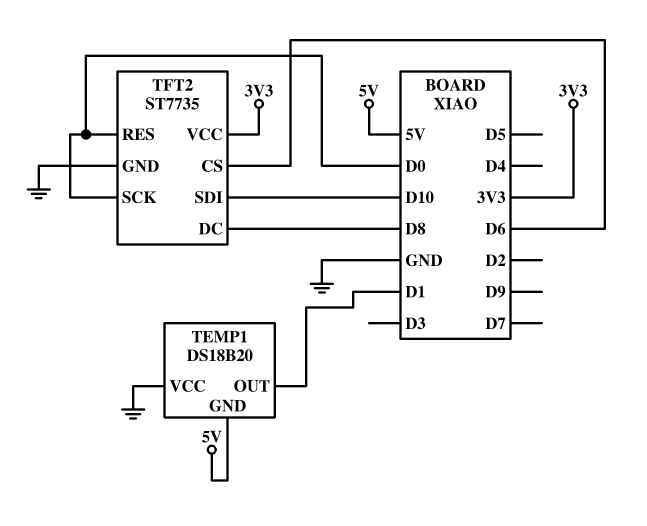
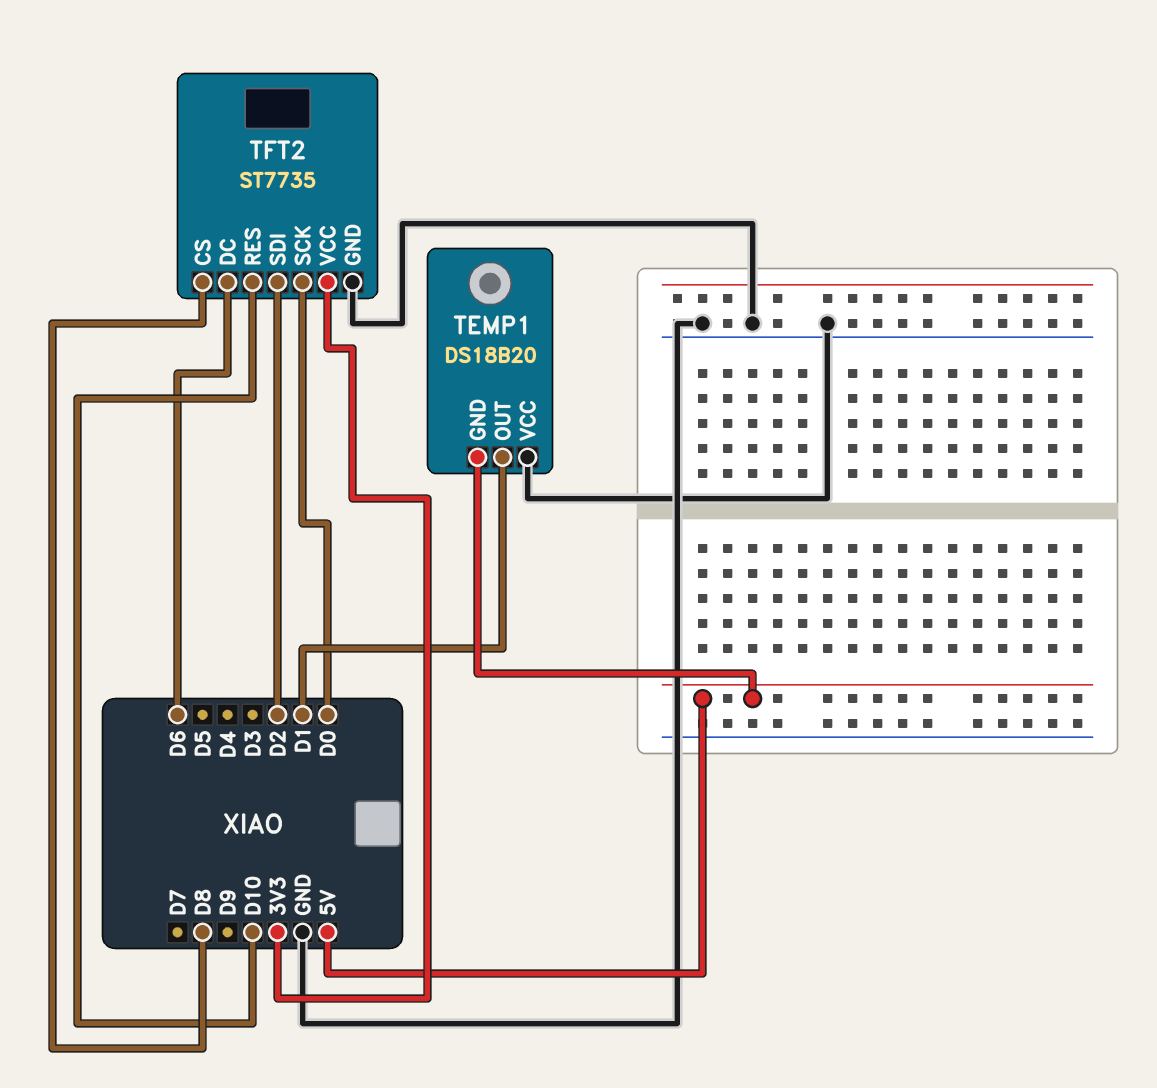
TFT2 pin CS: D6 -> D8
TFT2 pin DC: D8 -> D6
TFT2 pin RES: D0 -> D10
TFT2 pin SDI: D10 -> D2

